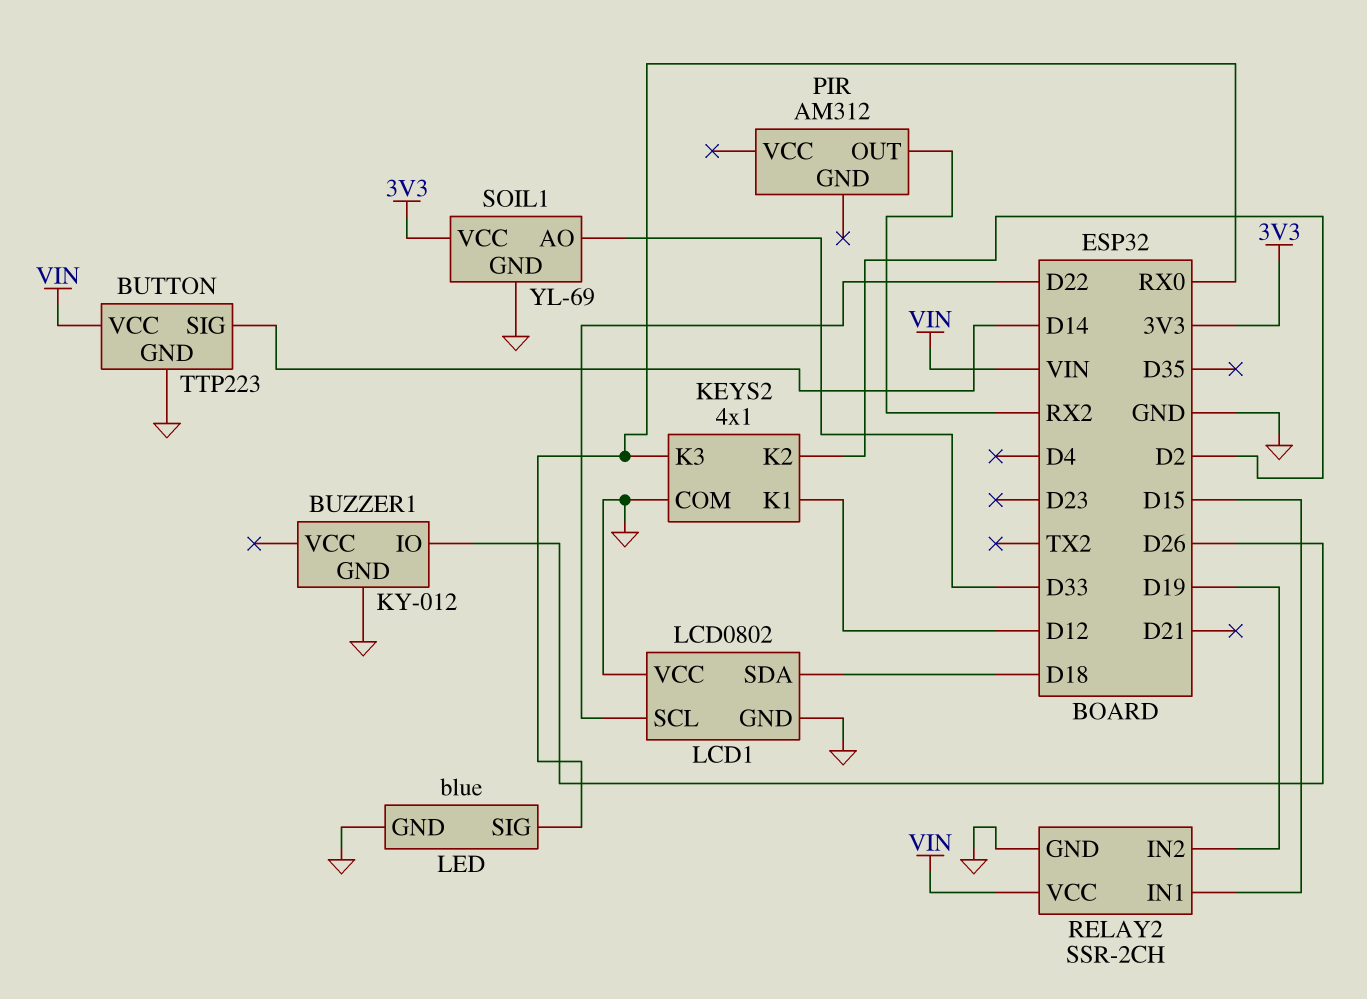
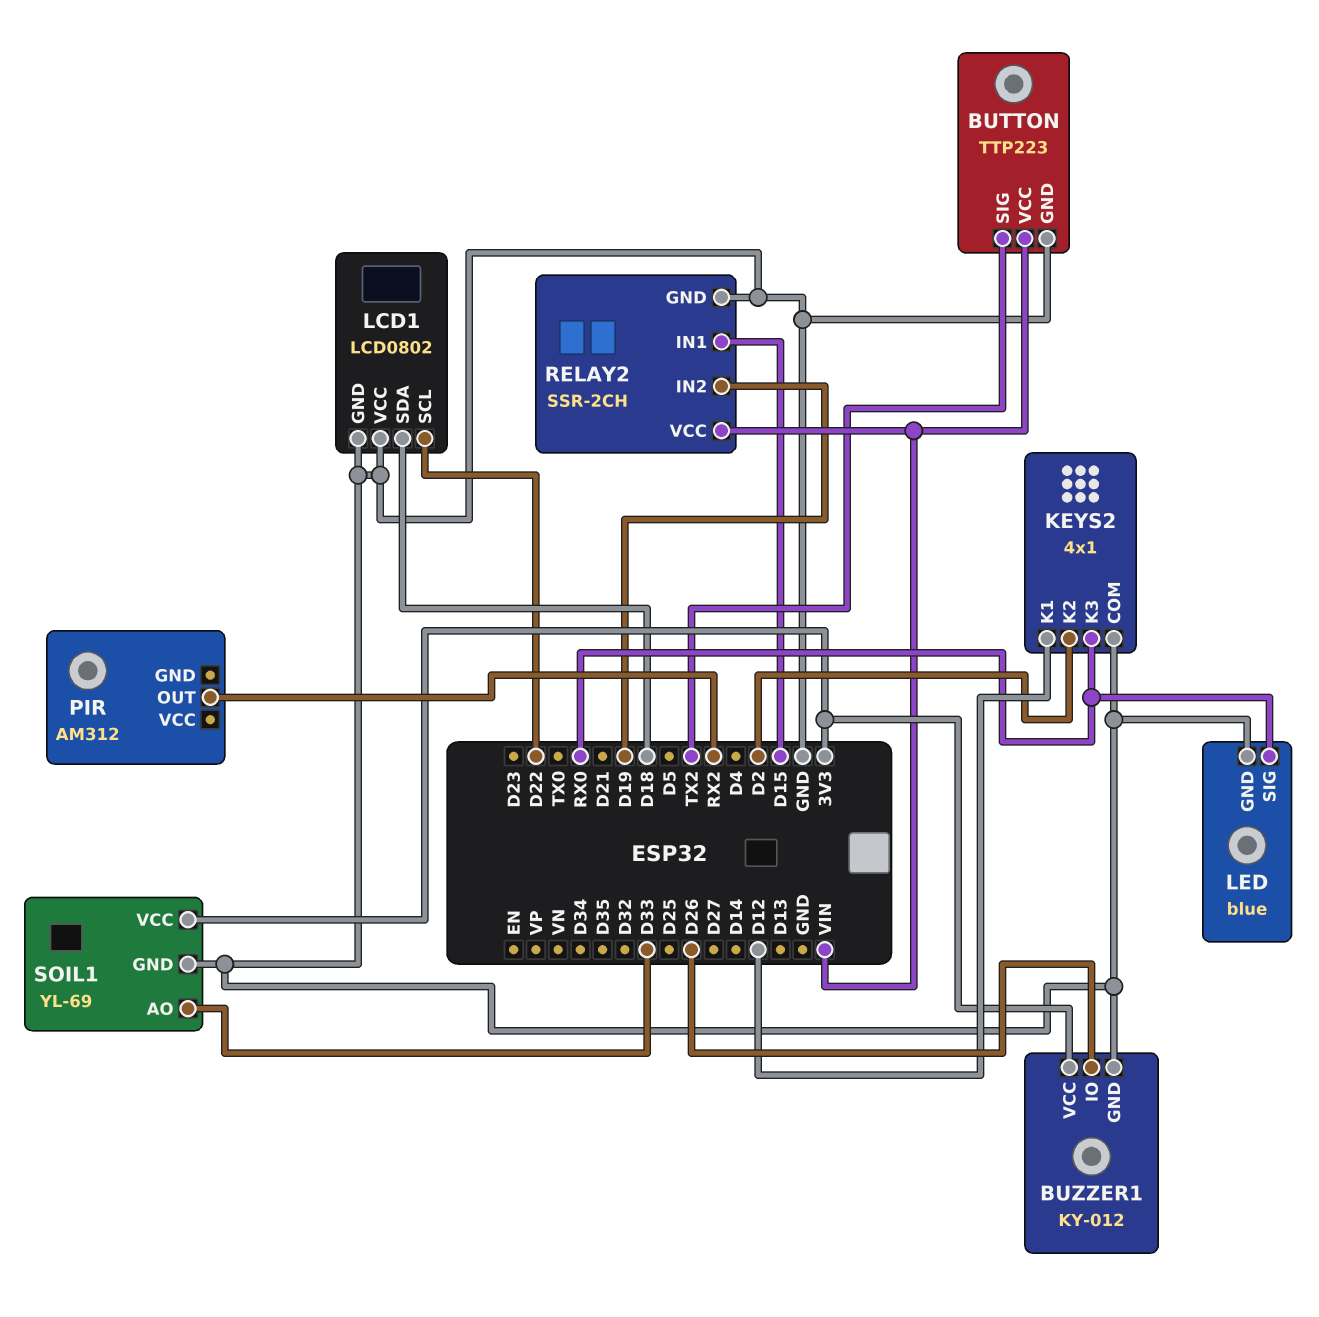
BUTTON pin SIG: D14 -> TX2
BUZZER1 pin VCC: none -> 3V3

